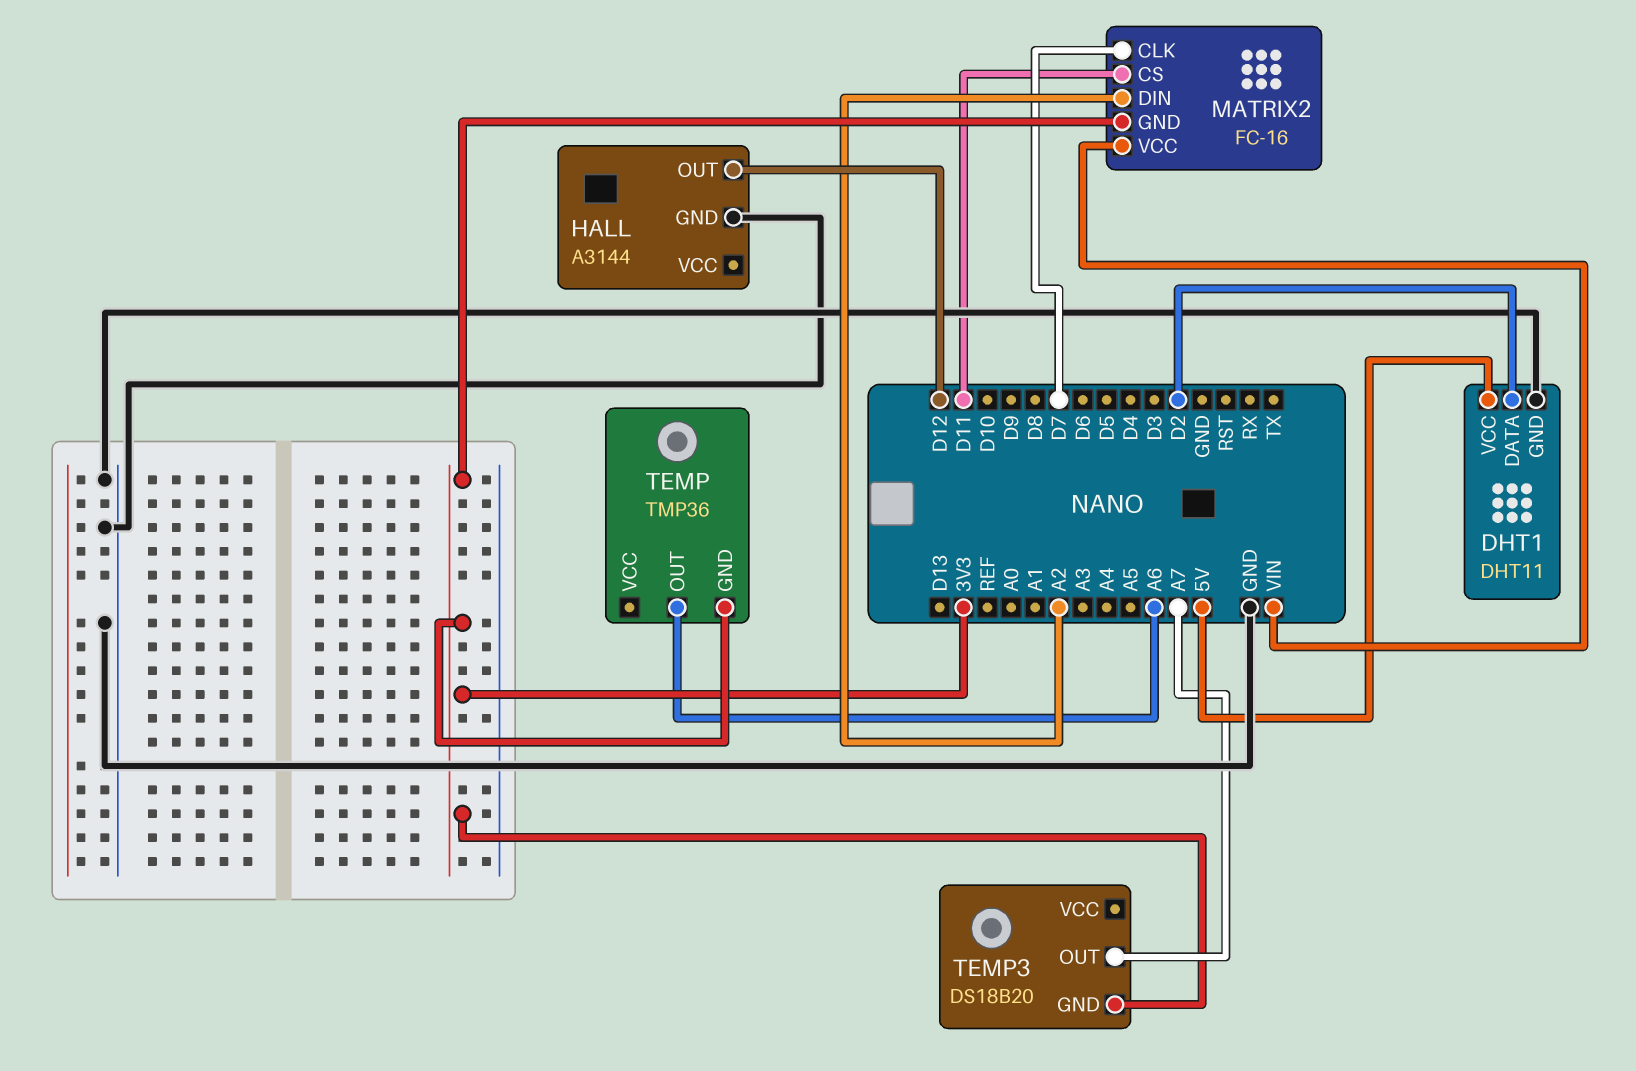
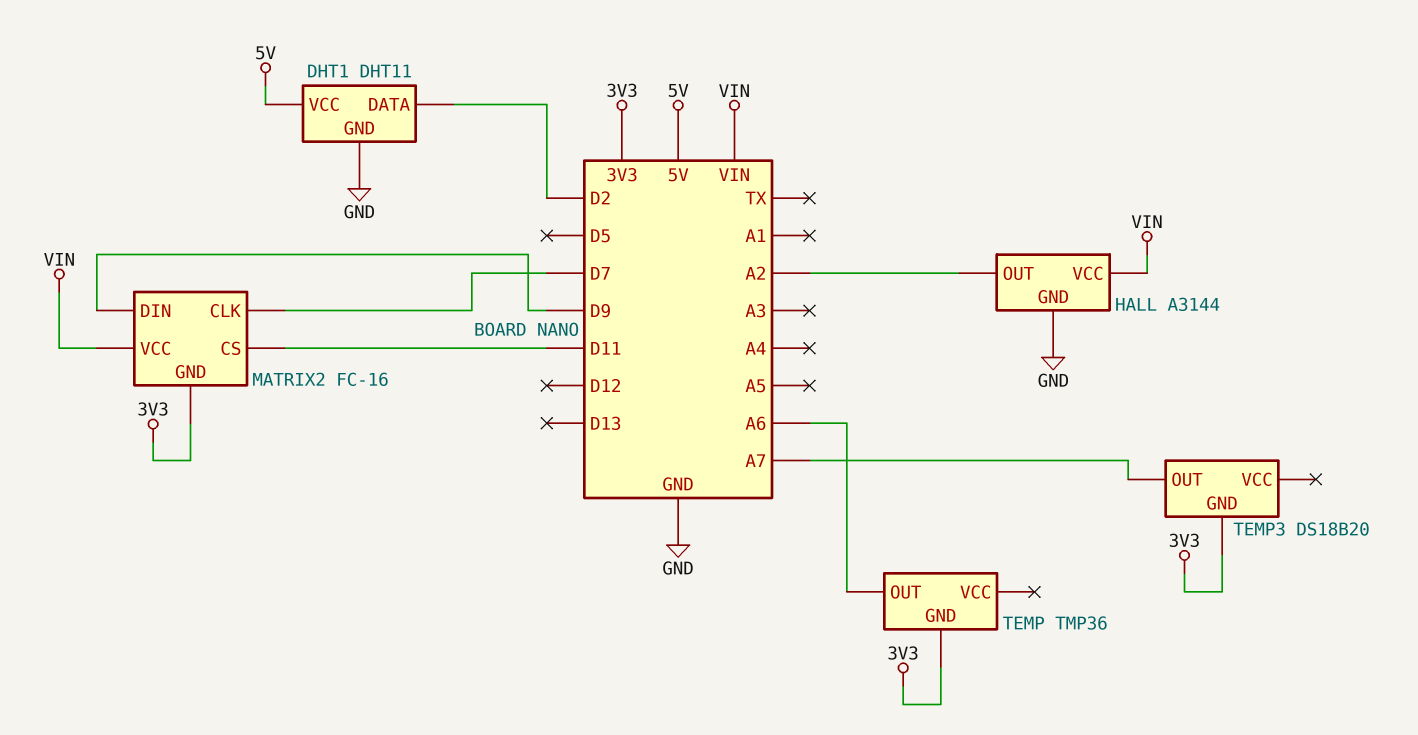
HALL pin OUT: D12 -> A2
HALL pin VCC: none -> VIN
MATRIX2 pin DIN: A2 -> D9

